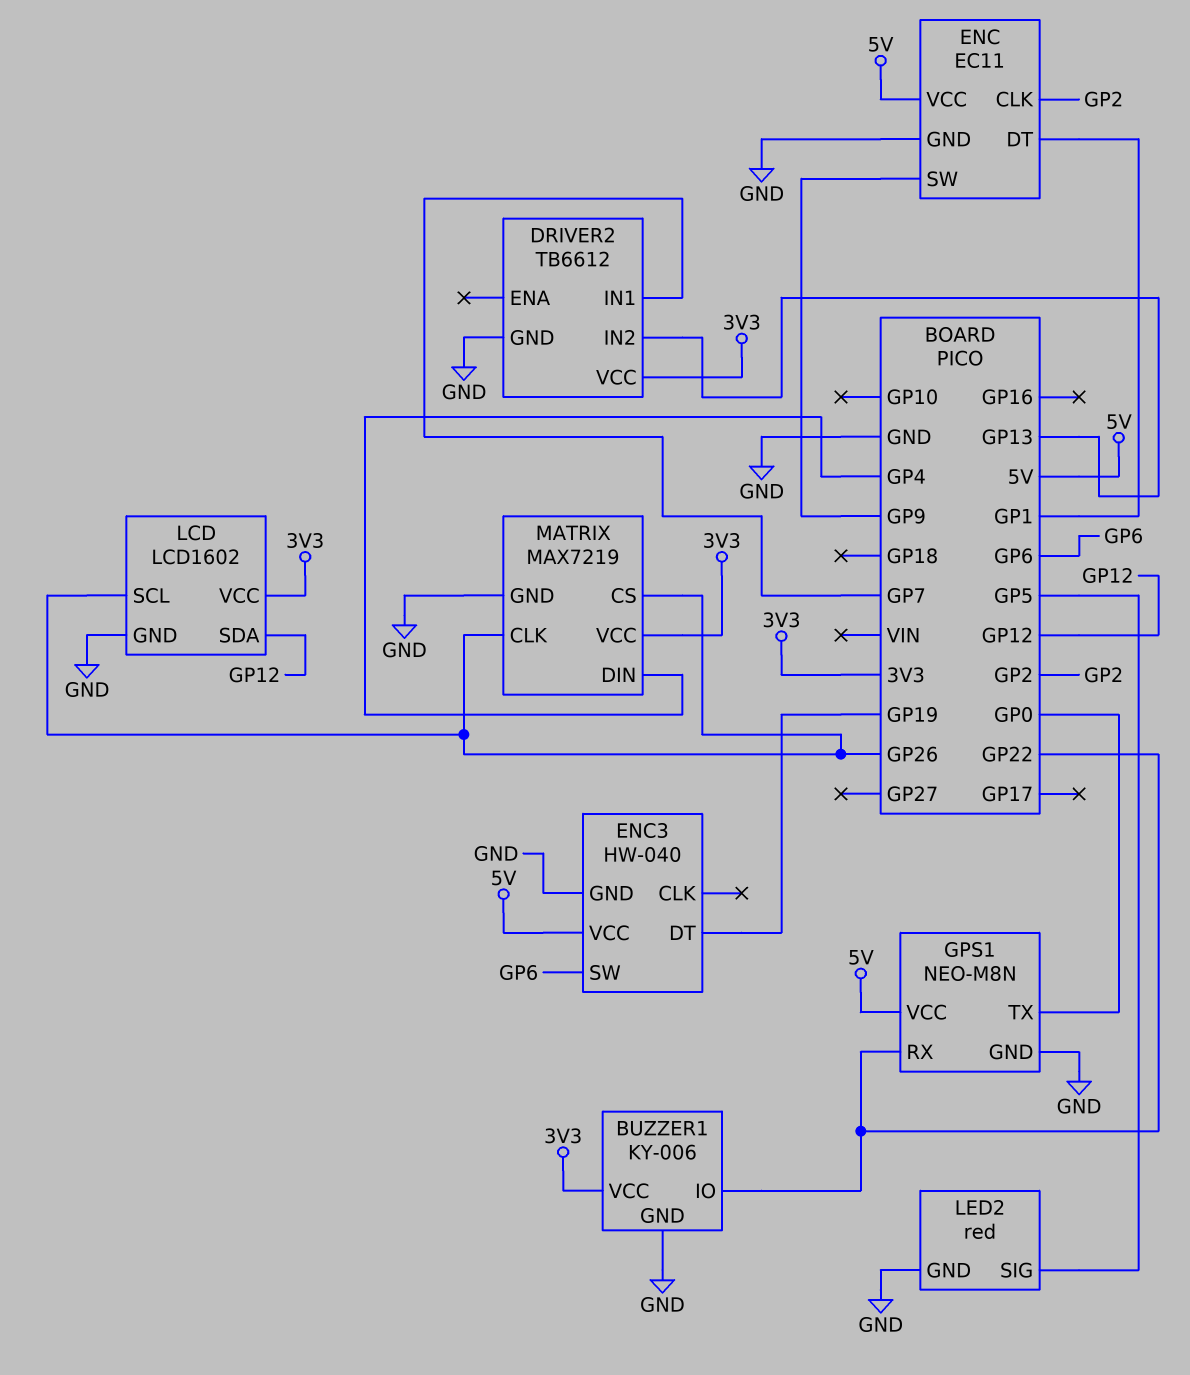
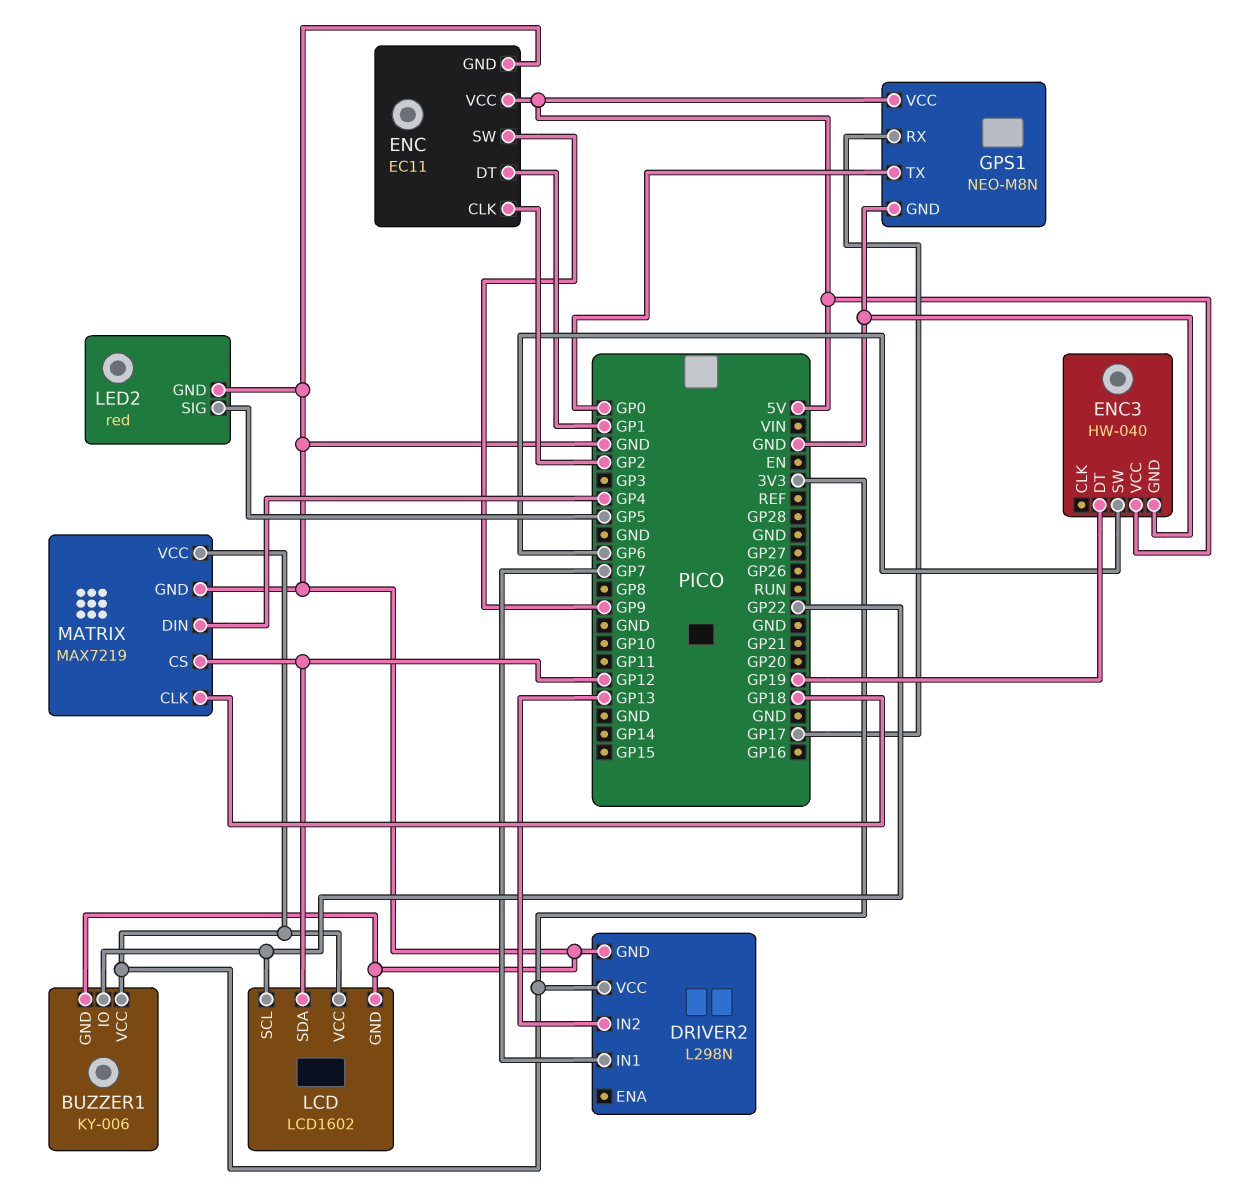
DRIVER2: TB6612 -> L298N
GPS1 pin RX: GP22 -> GP17
LCD pin SCL: GP26 -> GP22
MATRIX pin CLK: GP26 -> GP18
MATRIX pin CS: GP26 -> GP12

